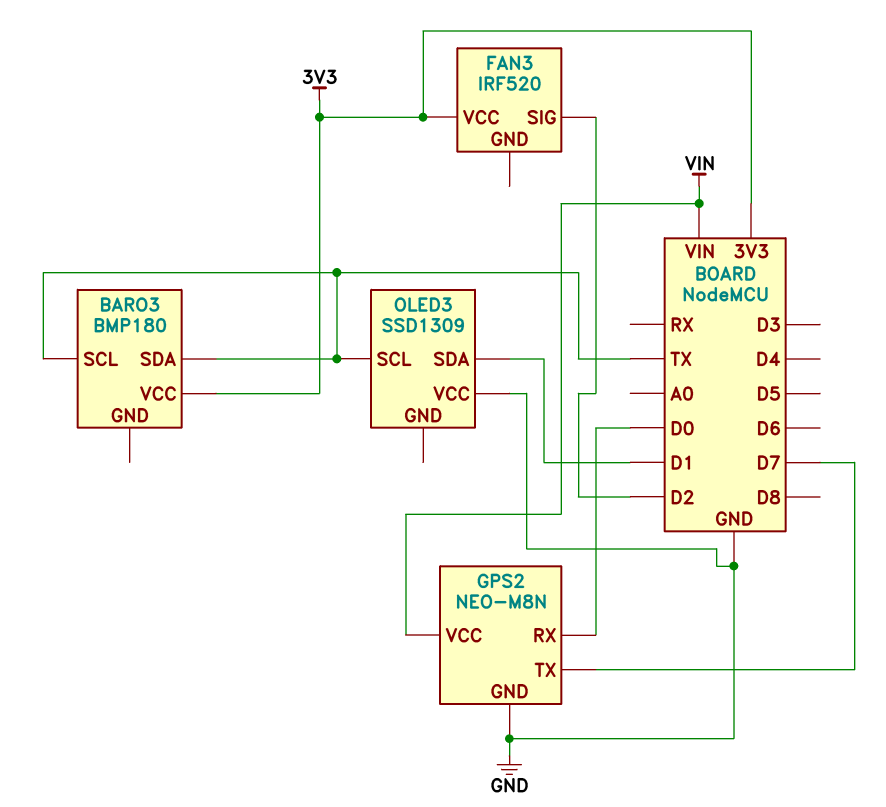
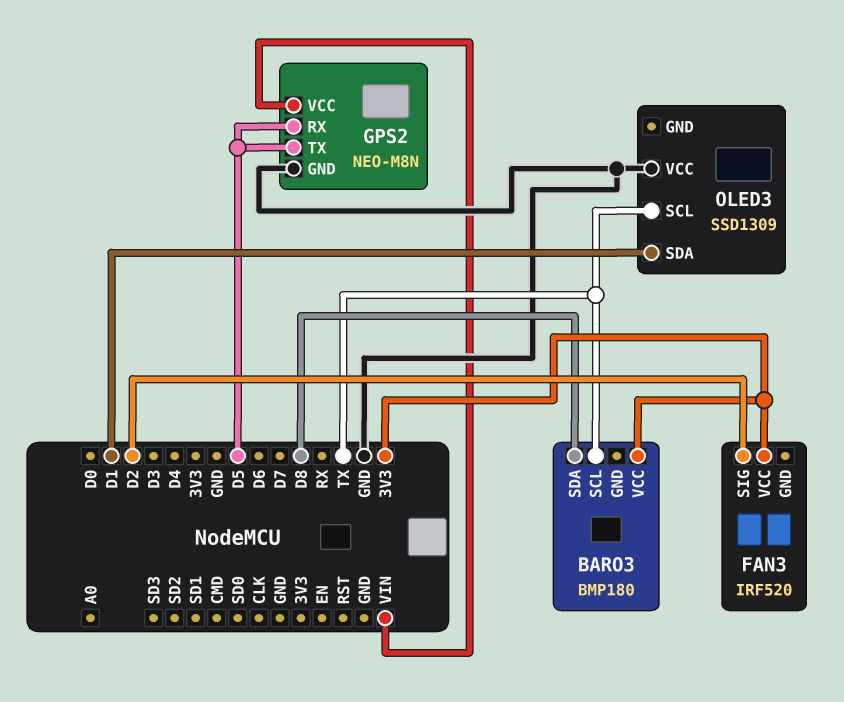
BARO3 pin SDA: TX -> D8
GPS2 pin RX: D0 -> D5
GPS2 pin TX: D7 -> D5

